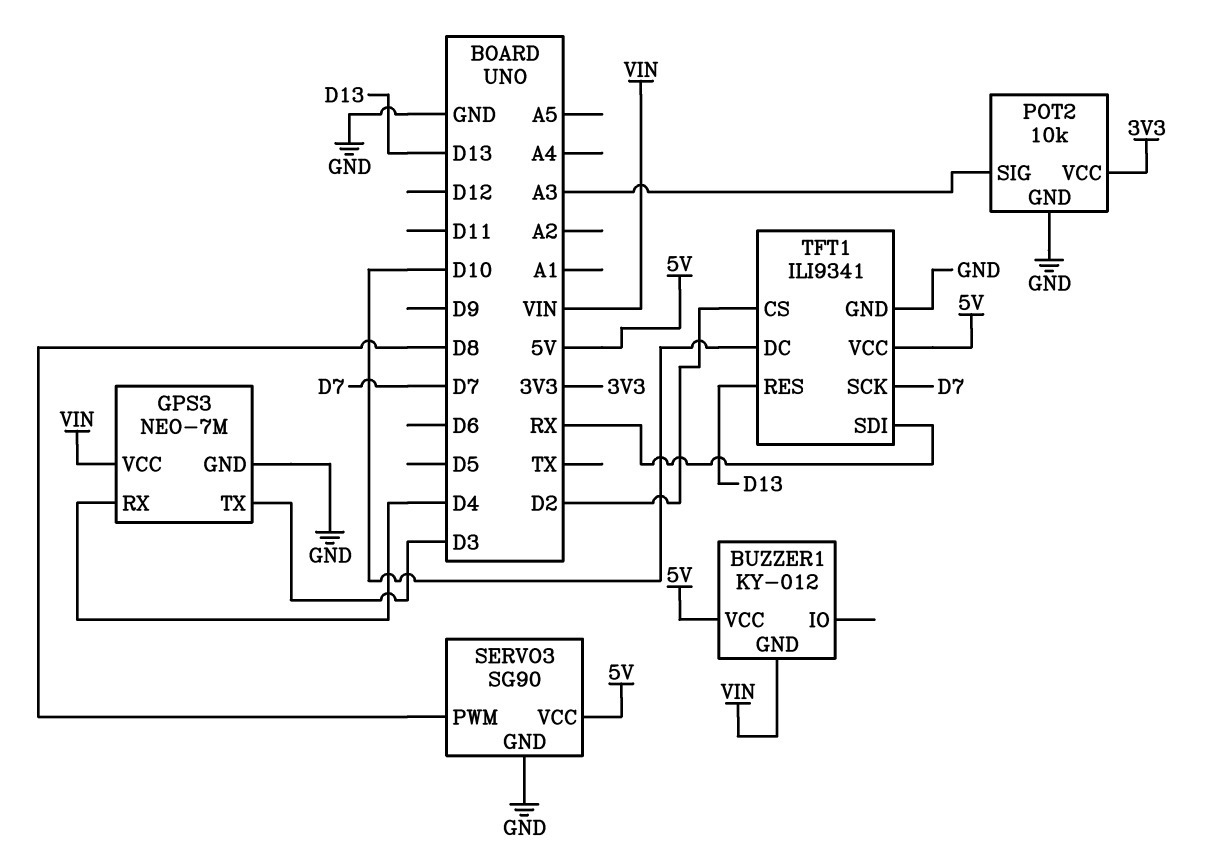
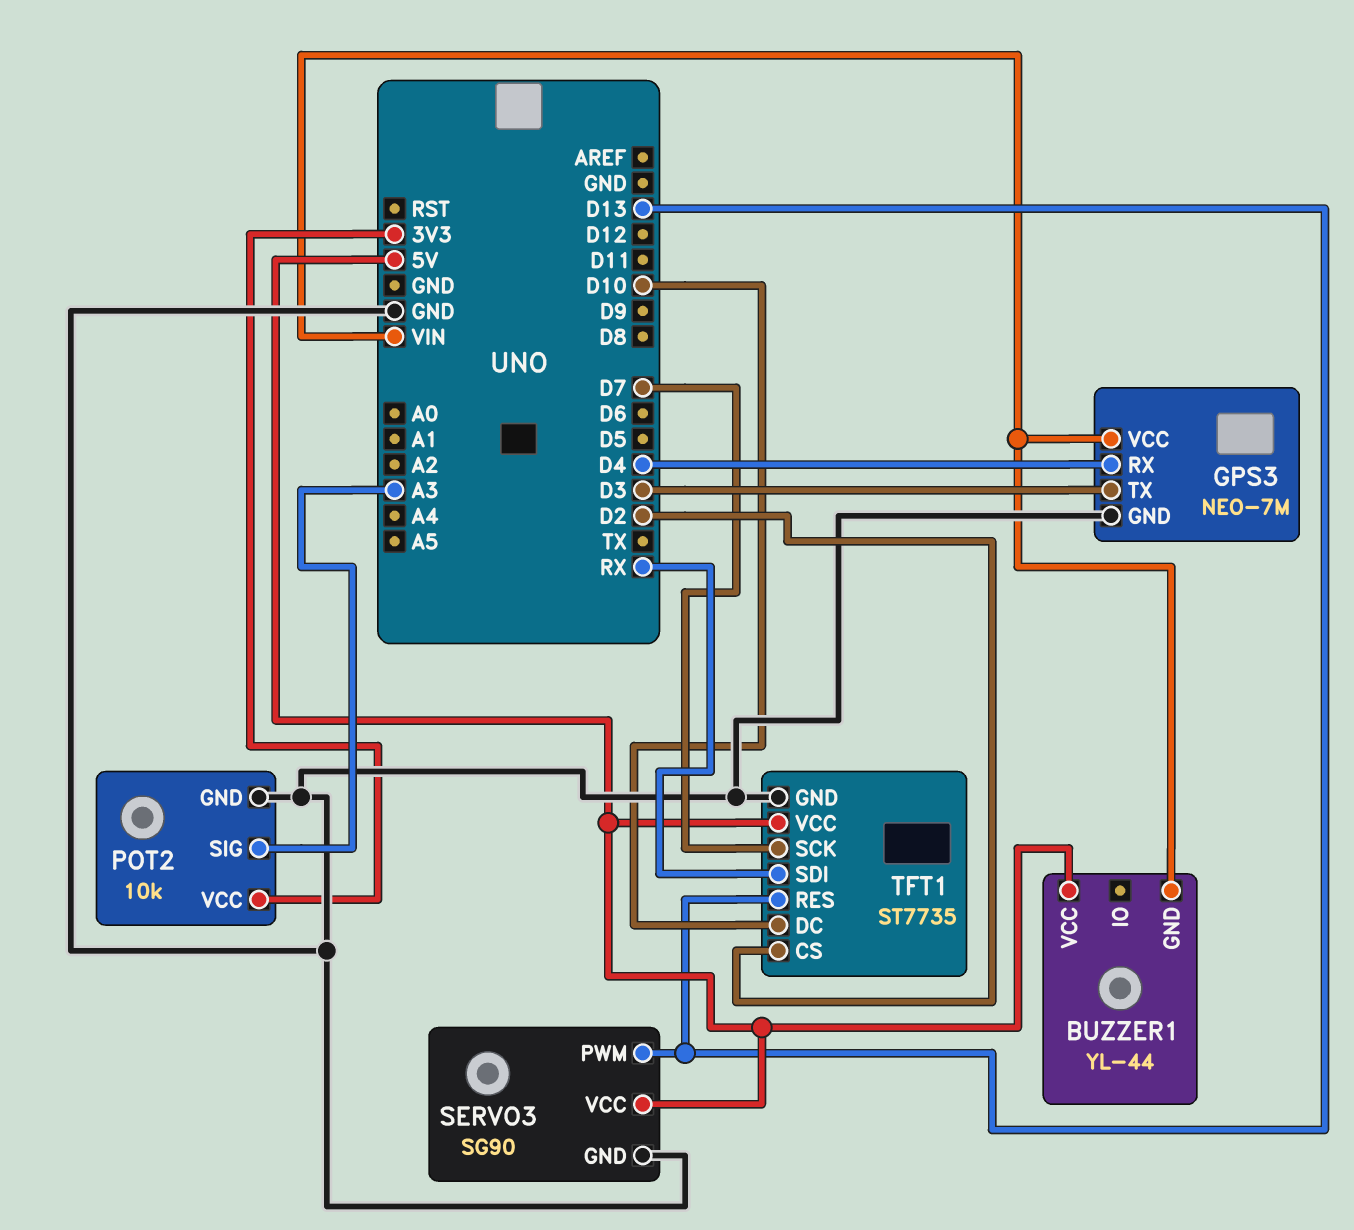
BUZZER1: KY-012 -> YL-44
SERVO3 pin PWM: D8 -> D13
TFT1: ILI9341 -> ST7735

